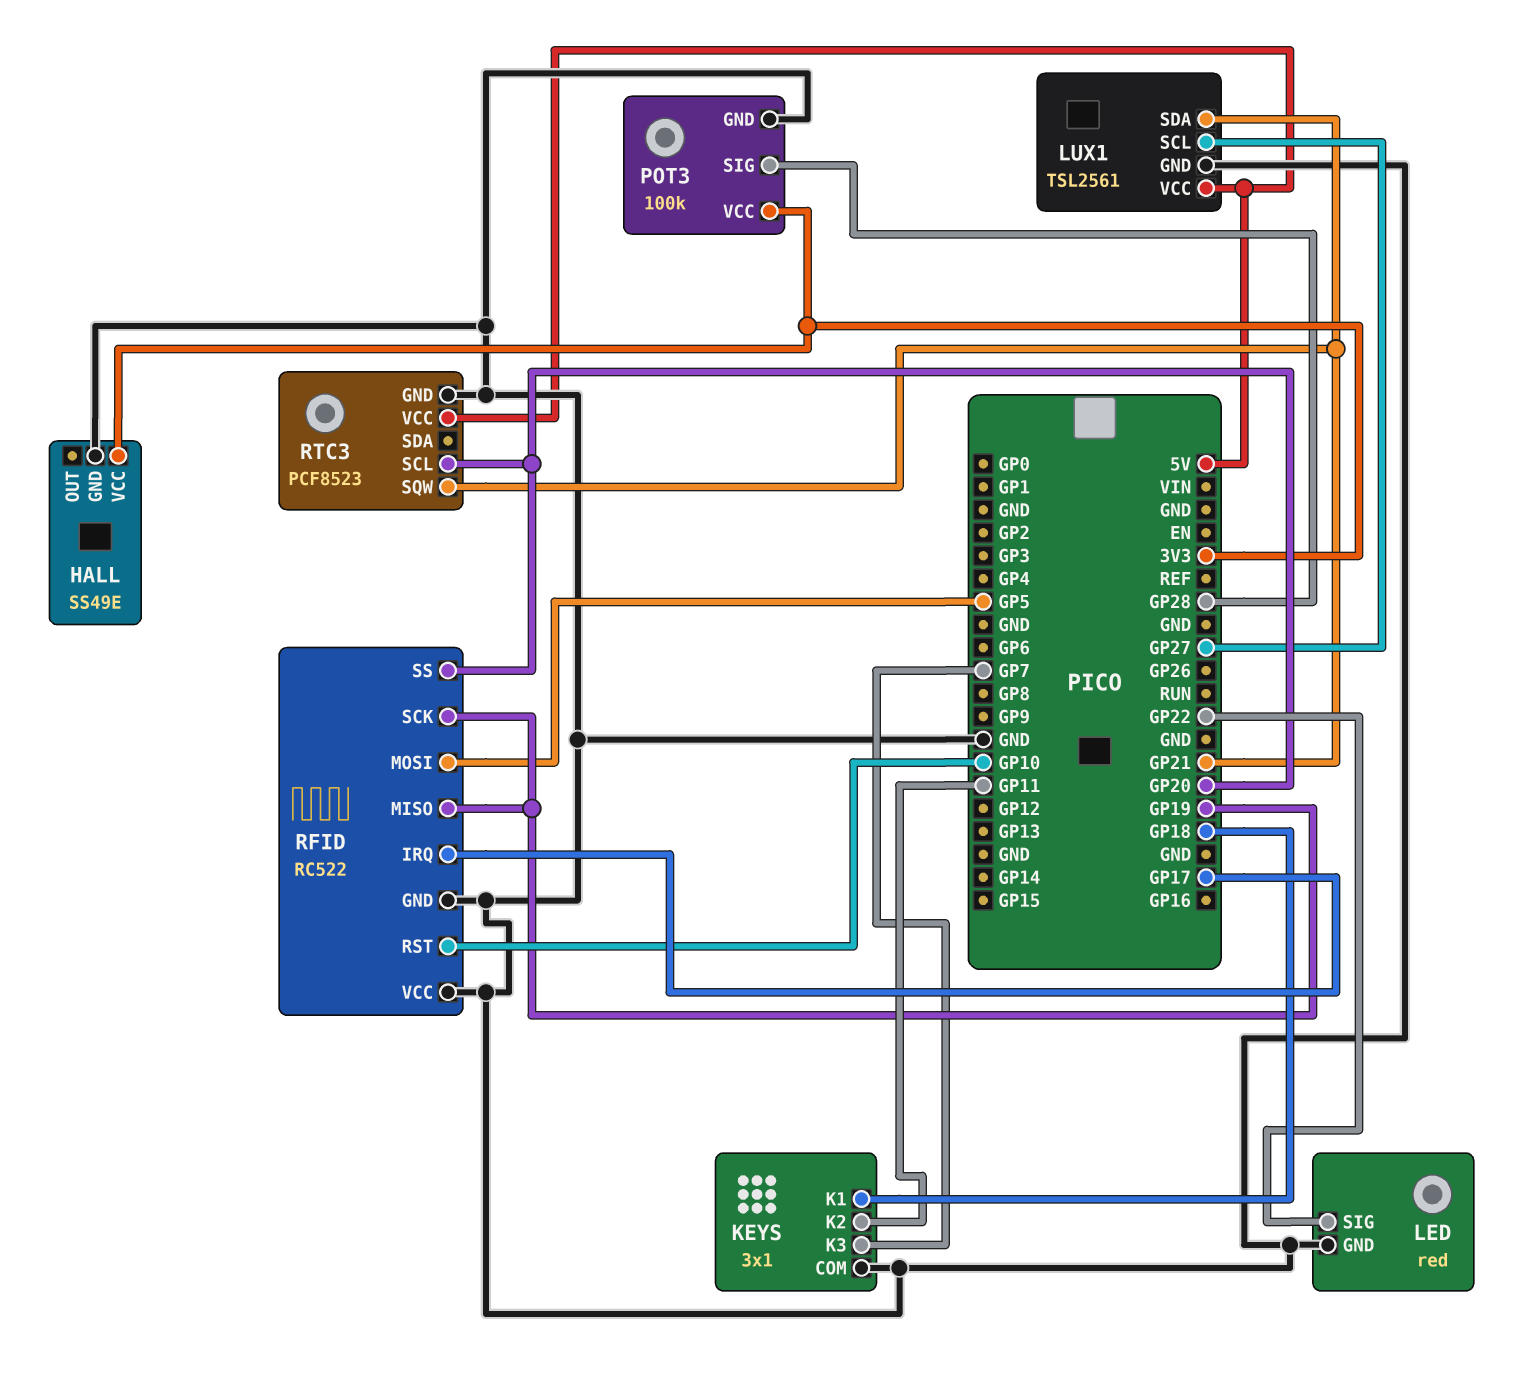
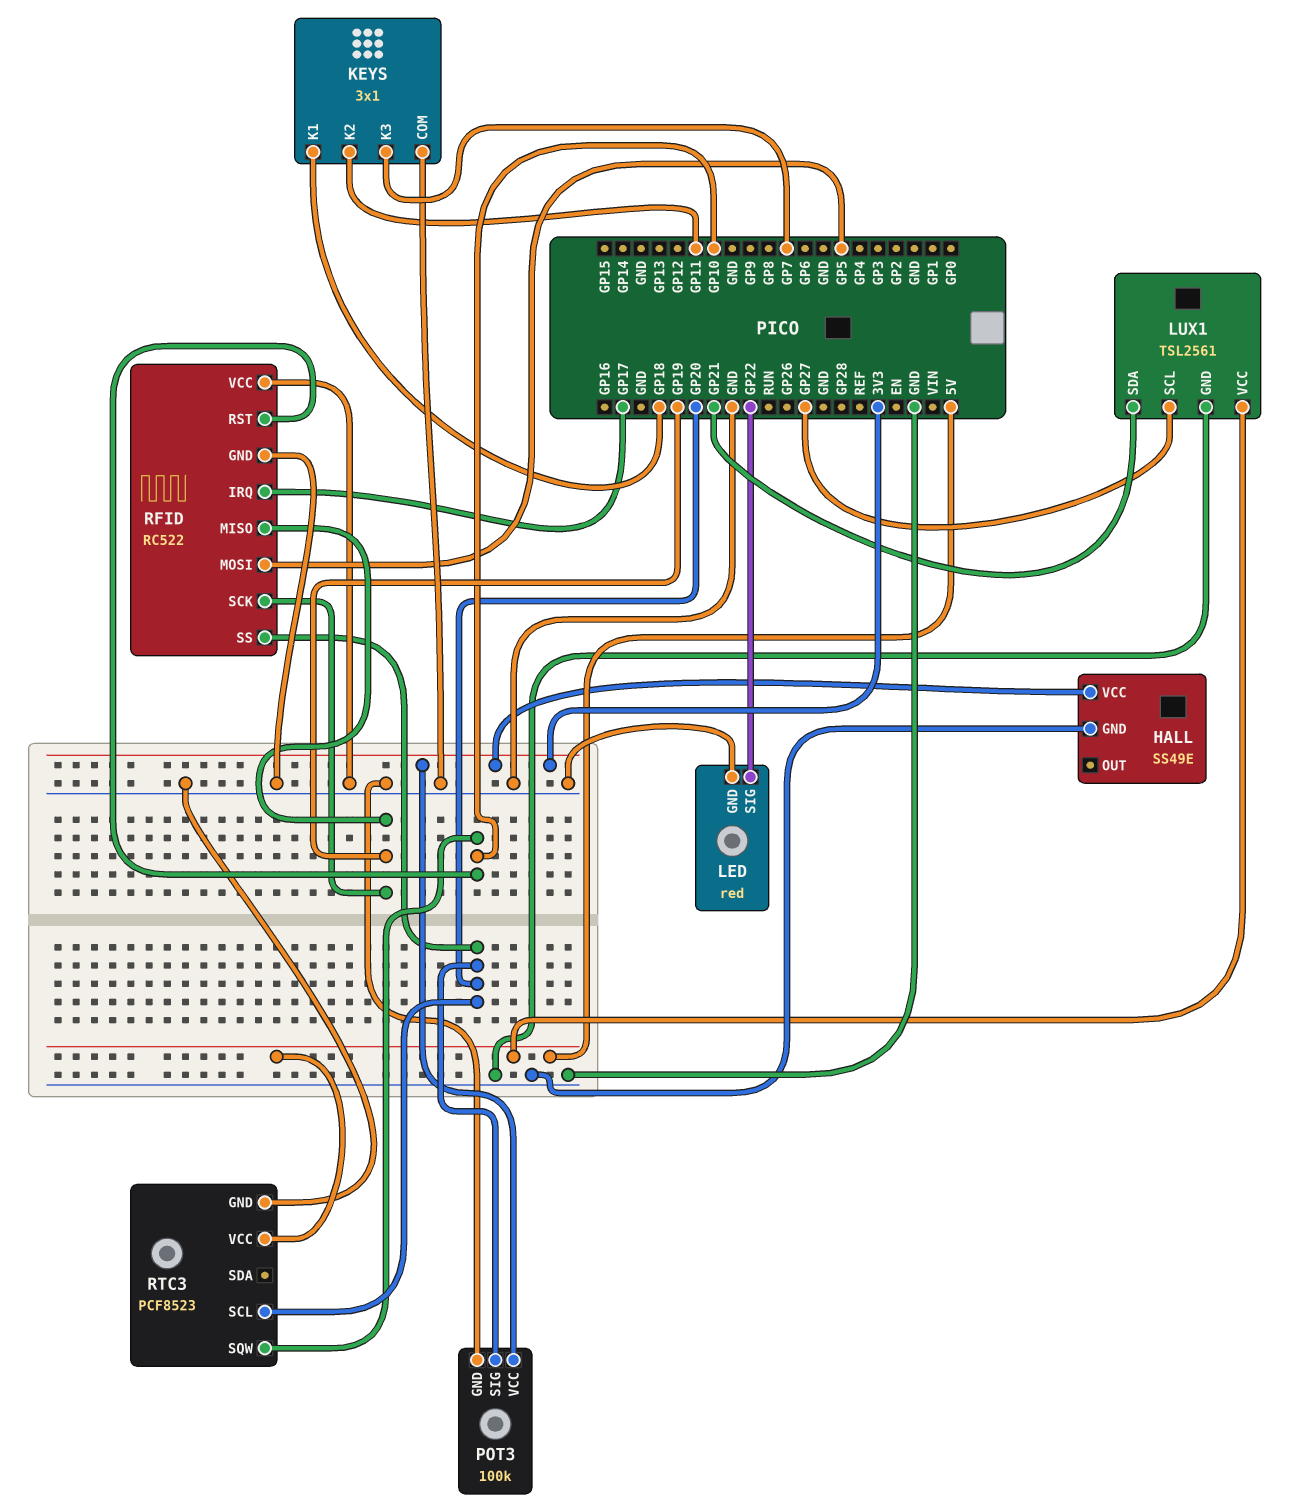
POT3 pin SIG: GP28 -> GP20
RTC3 pin SQW: GP21 -> GP10

